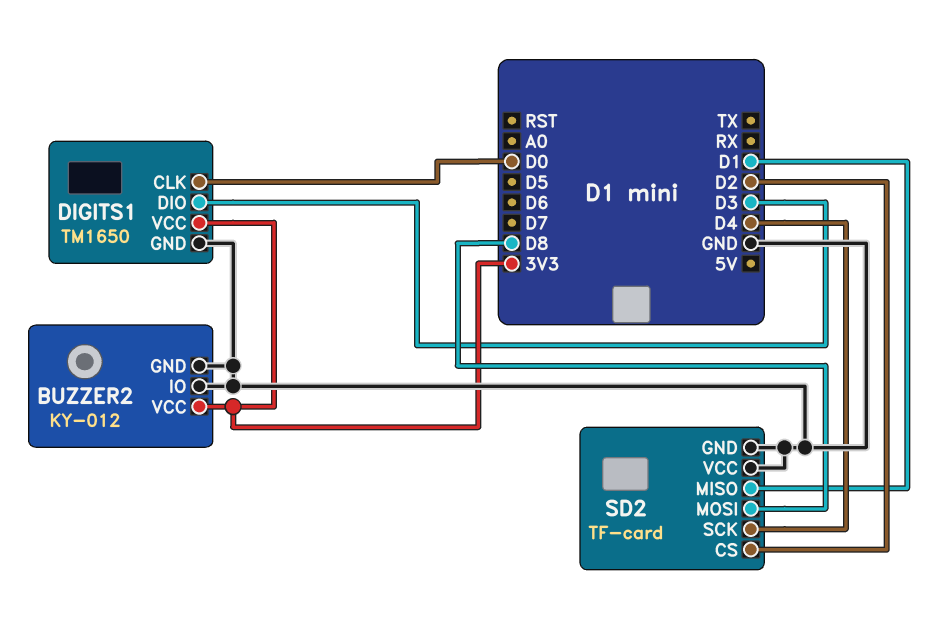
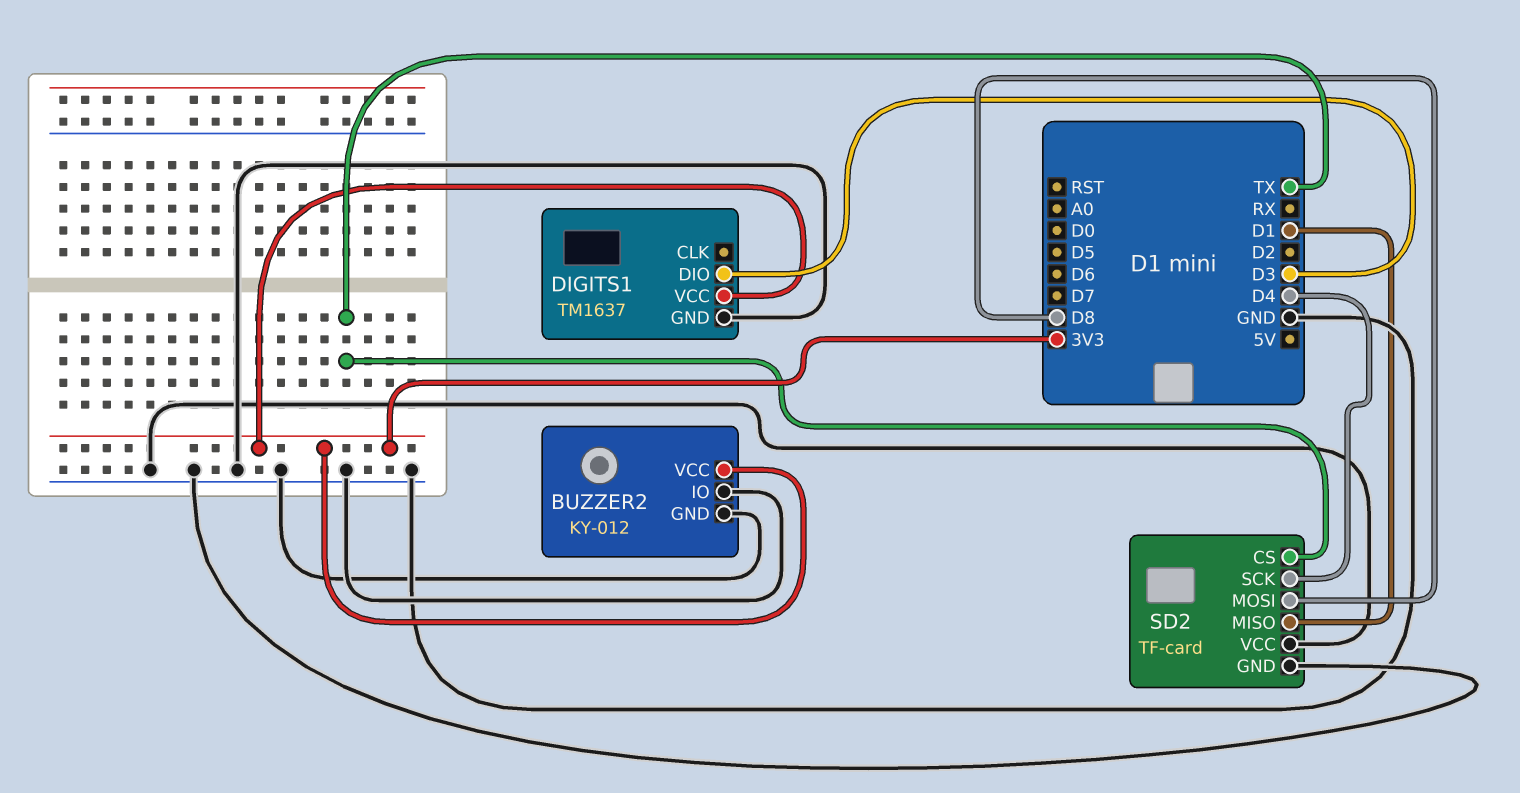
DIGITS1: TM1650 -> TM1637
DIGITS1 pin CLK: D0 -> none
SD2 pin CS: D2 -> TX

